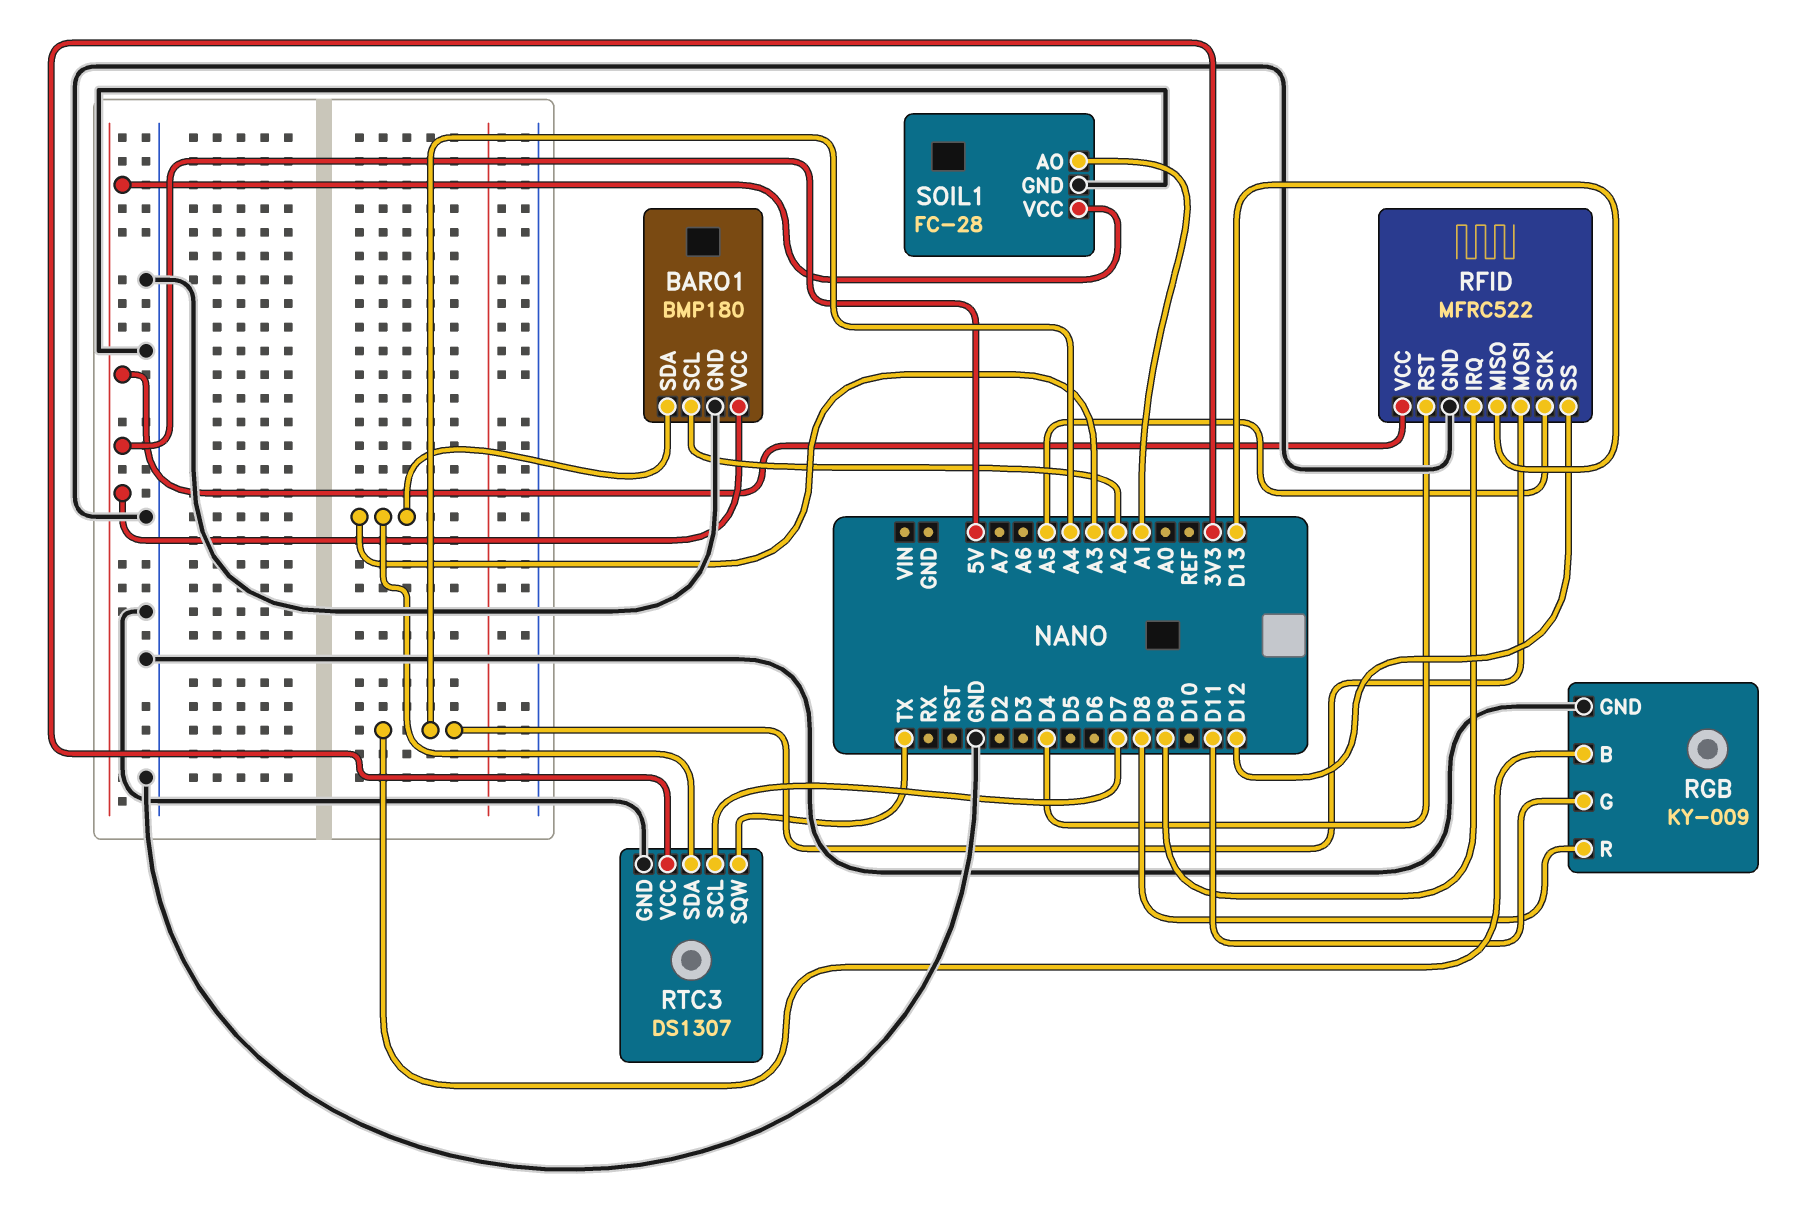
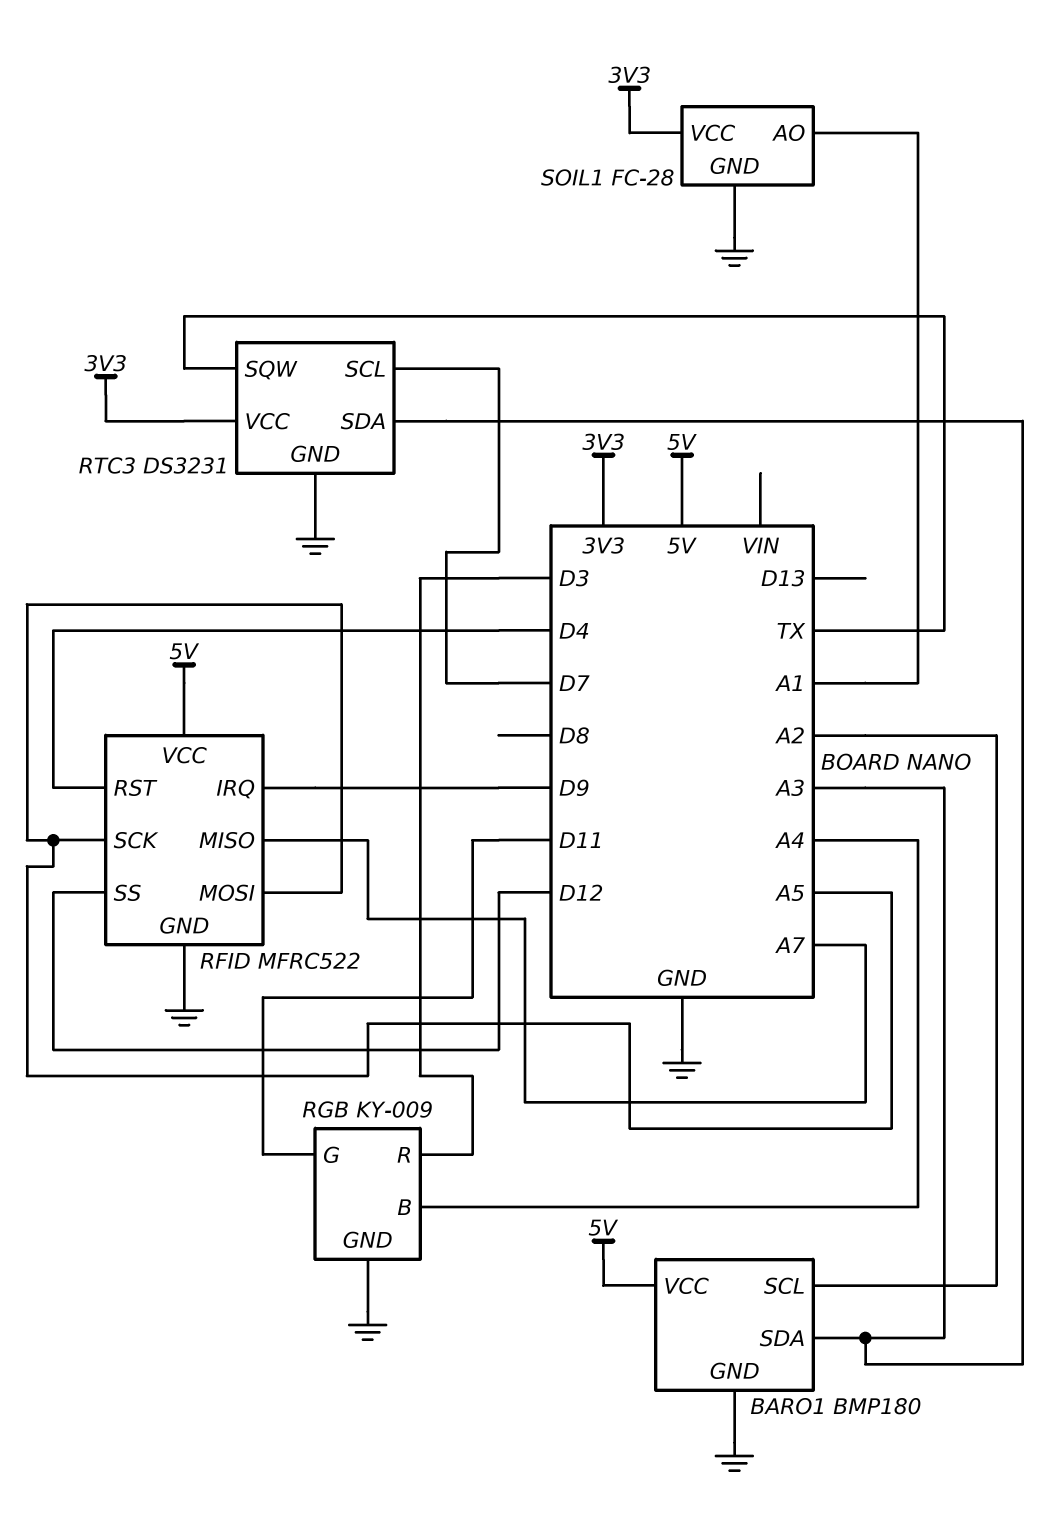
RFID pin MISO: D13 -> A7
RFID pin MOSI: A4 -> A5
RGB pin R: D8 -> D3
RTC3: DS1307 -> DS3231
SOIL1 pin VCC: 5V -> 3V3

